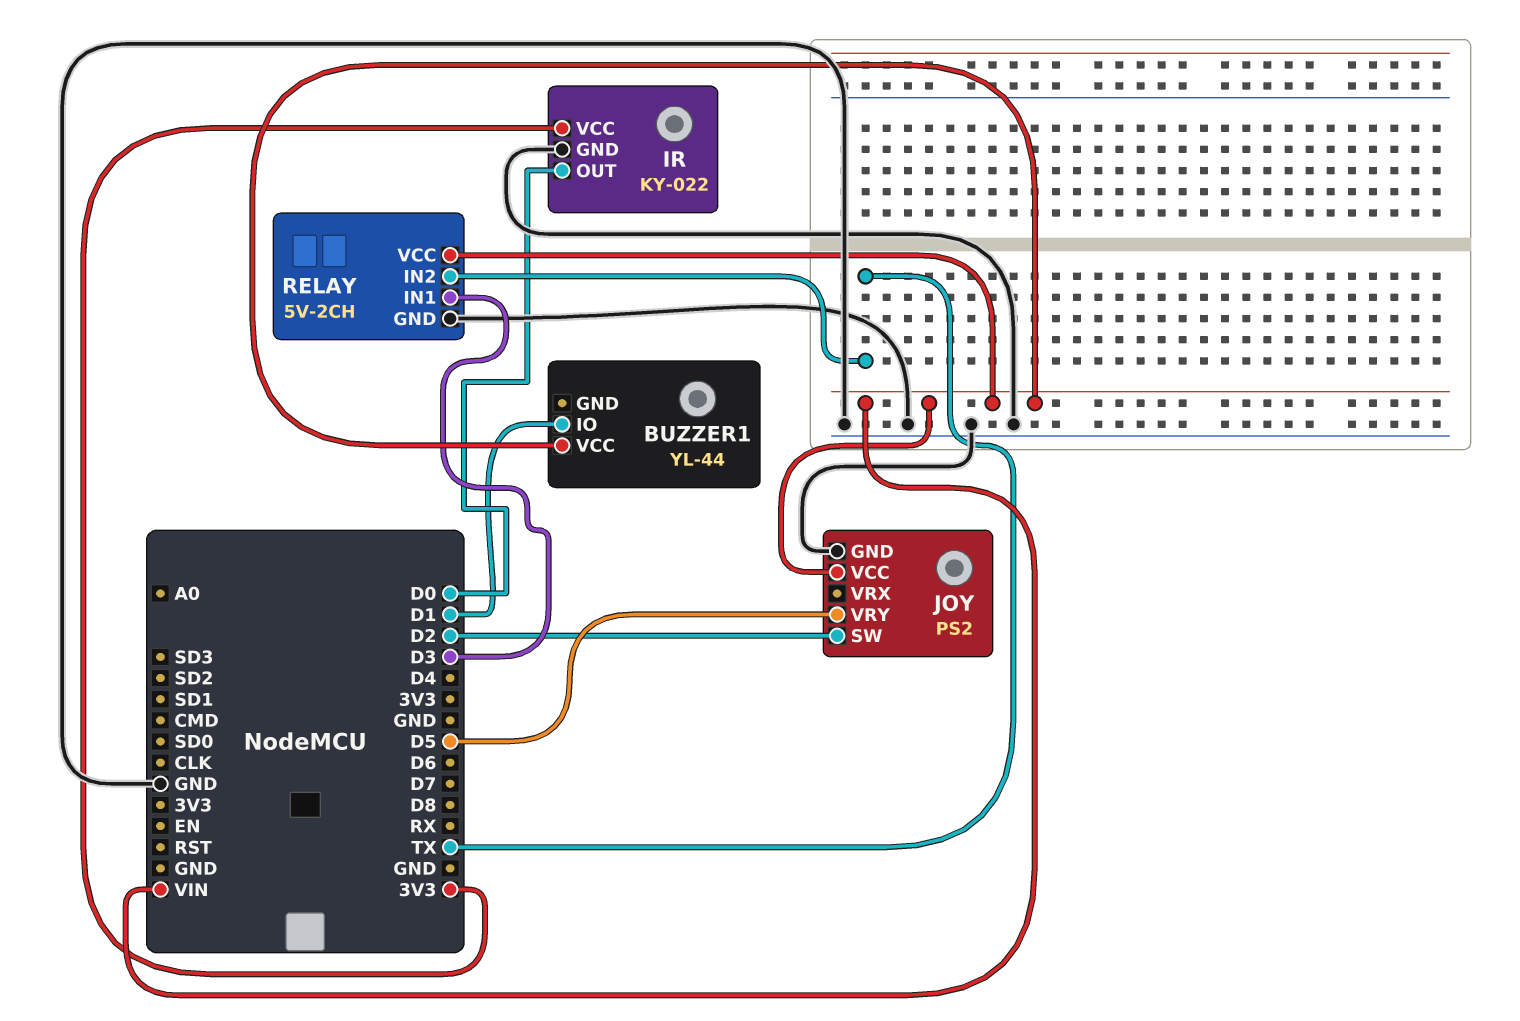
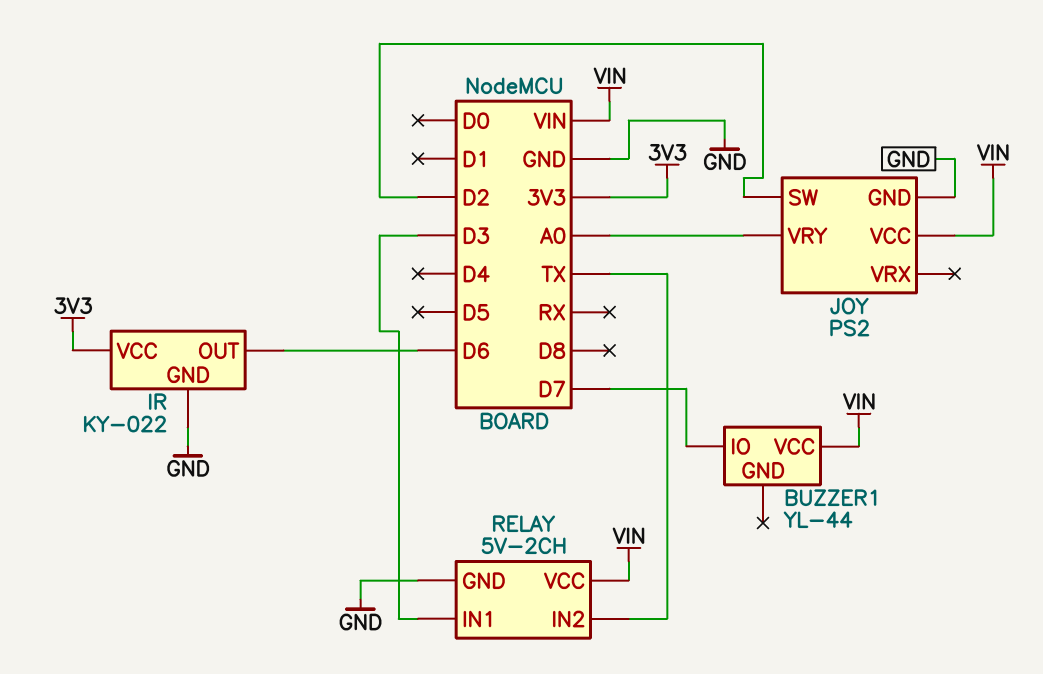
BUZZER1 pin IO: D1 -> D7
IR pin OUT: D0 -> D6
JOY pin VRY: D5 -> A0

